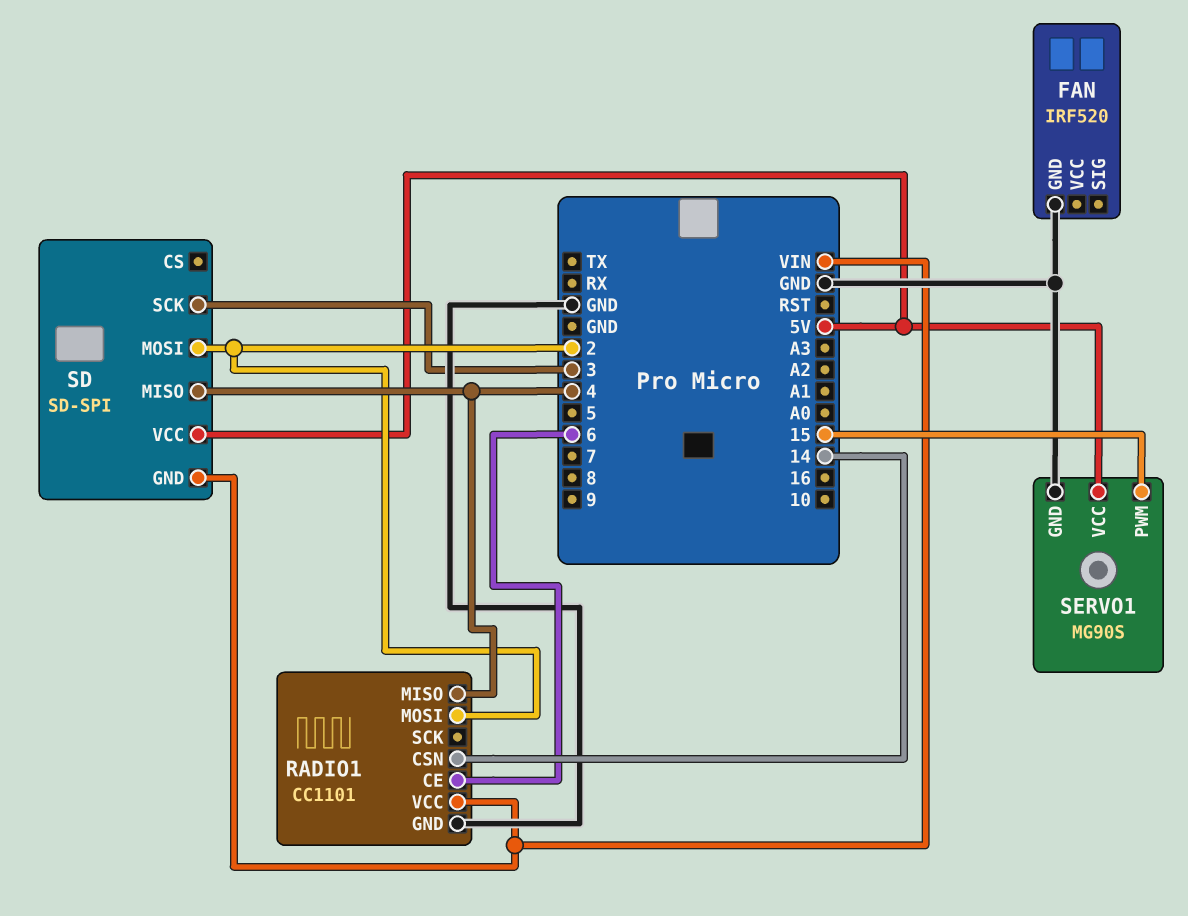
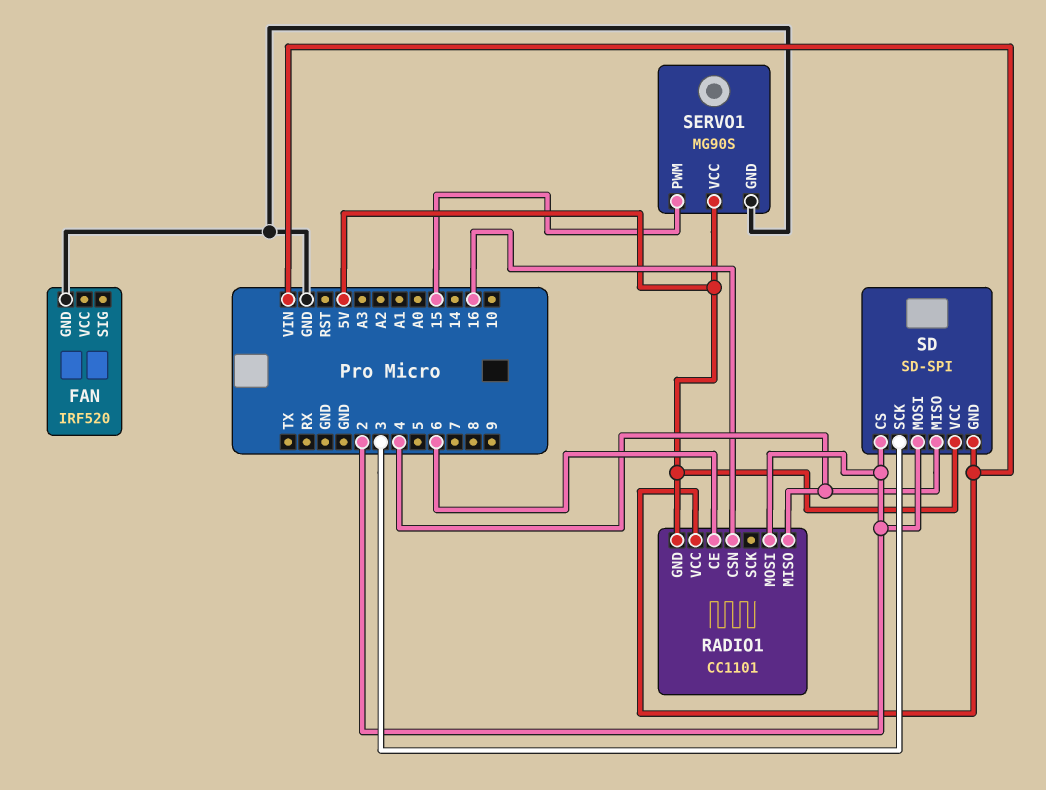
RADIO1 pin CSN: 14 -> 16
RADIO1 pin GND: GND -> 5V
SD pin CS: none -> 2

